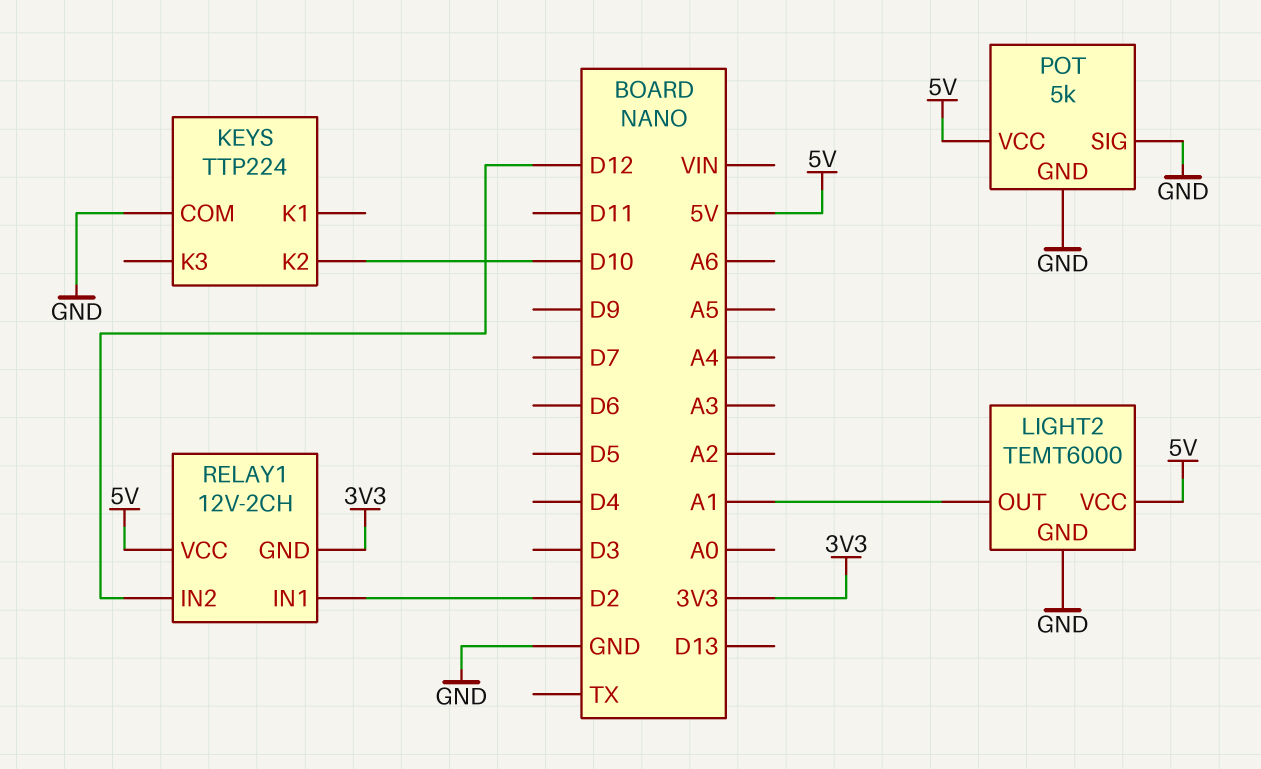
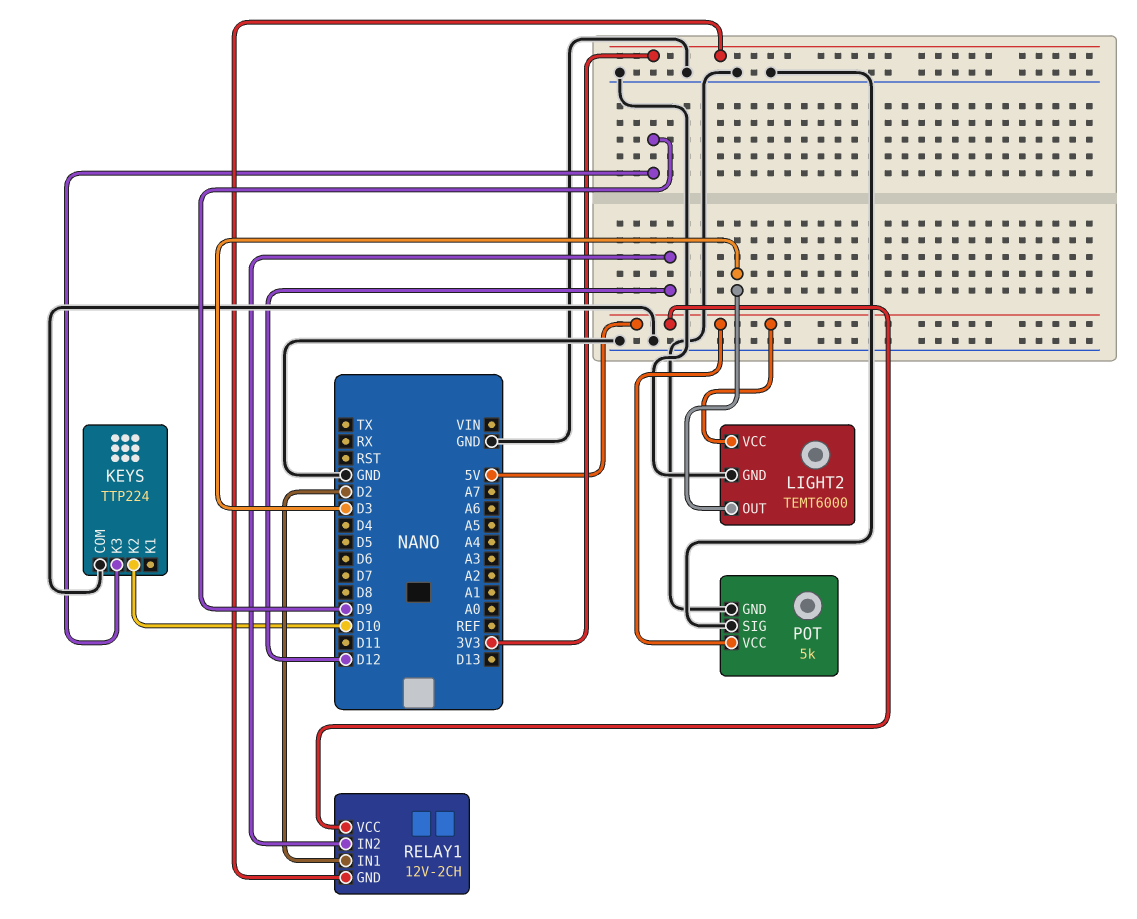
KEYS pin K3: none -> D9
LIGHT2 pin OUT: A1 -> D3

